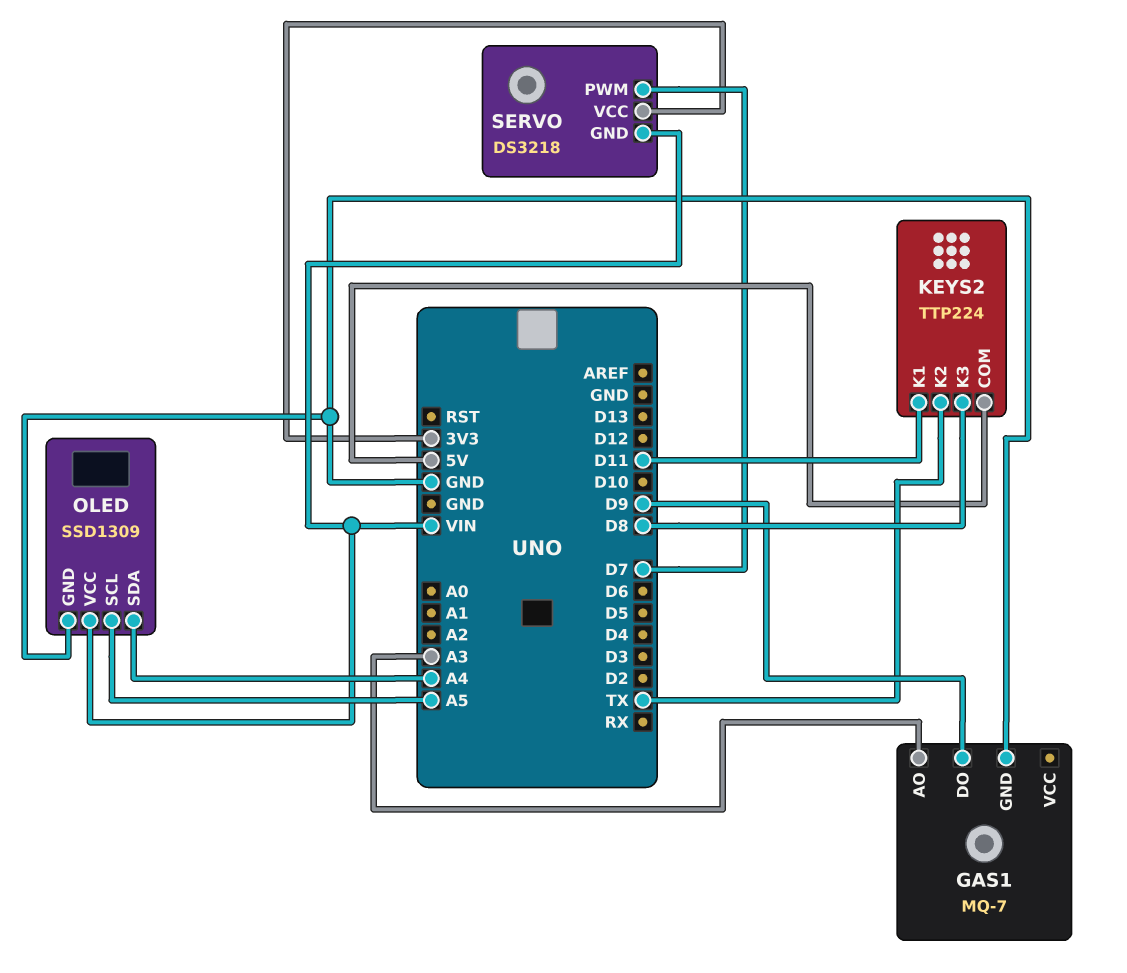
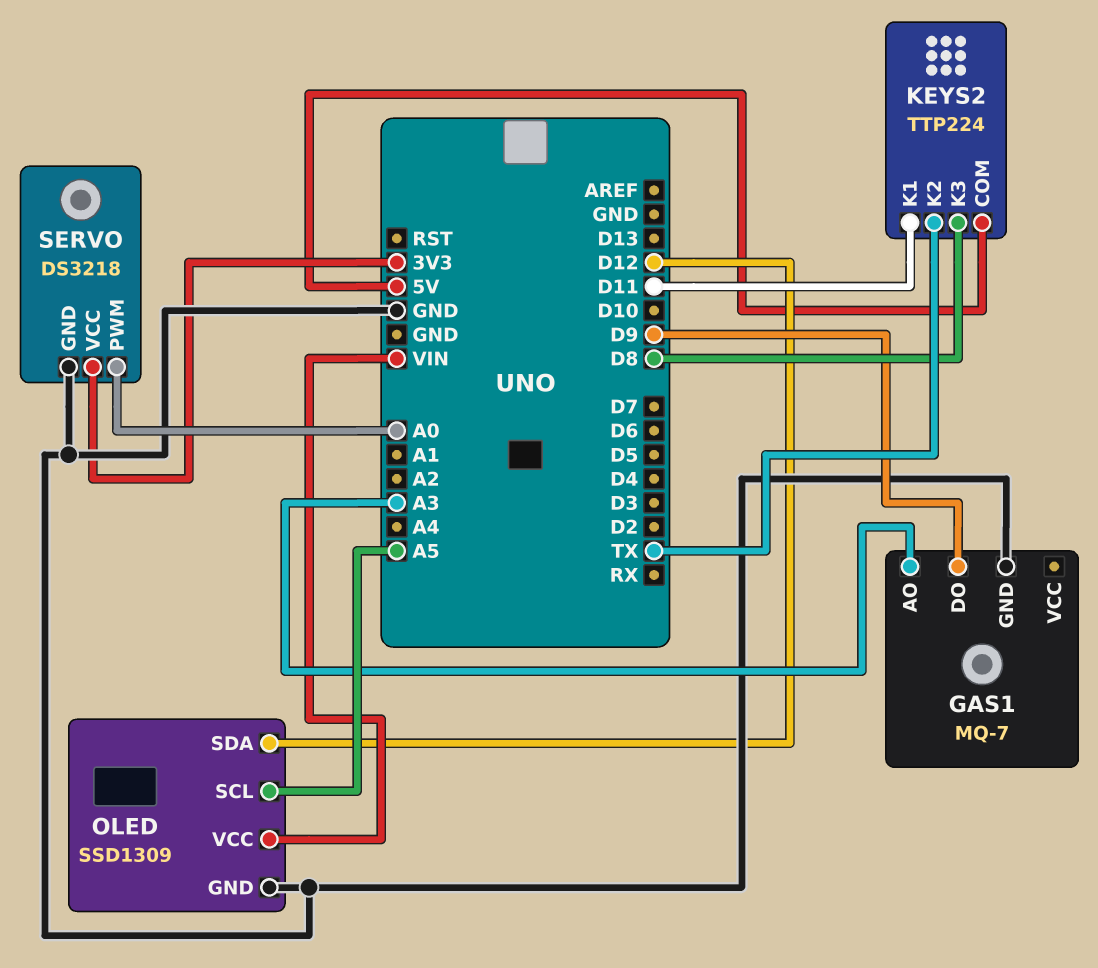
OLED pin SDA: A4 -> D12
SERVO pin GND: VIN -> GND
SERVO pin PWM: D7 -> A0

